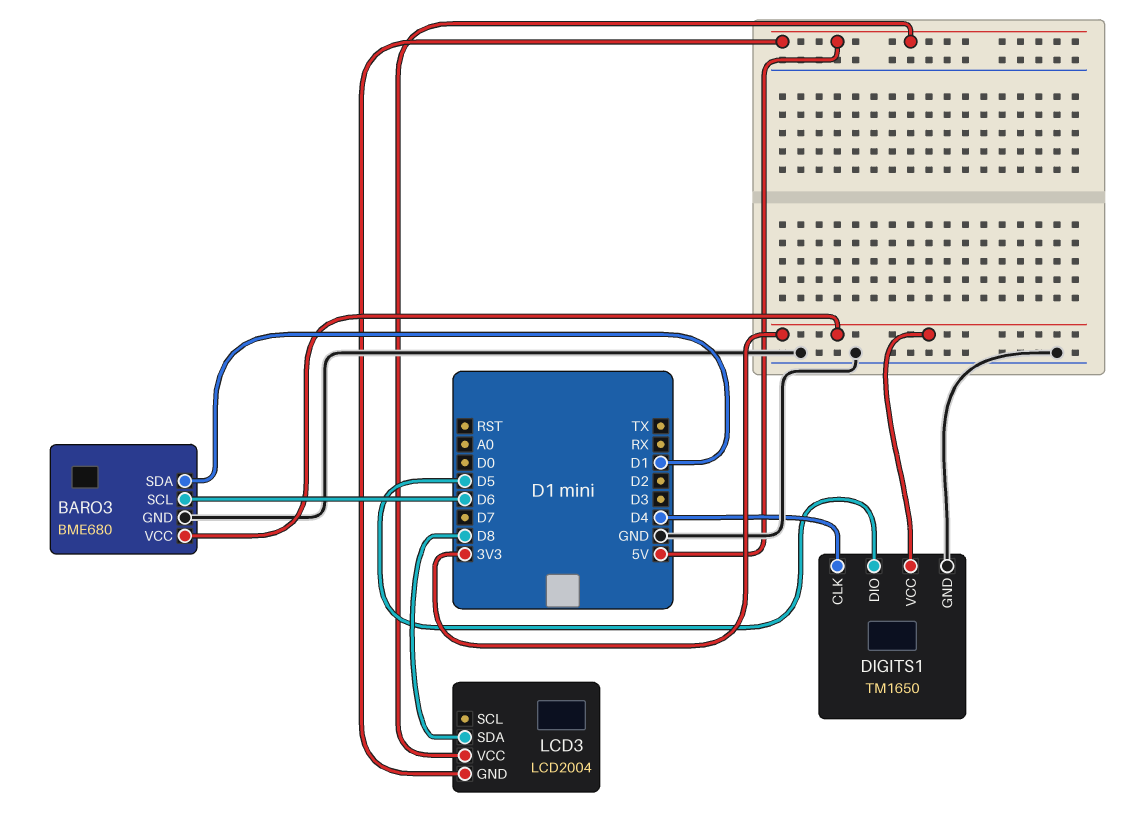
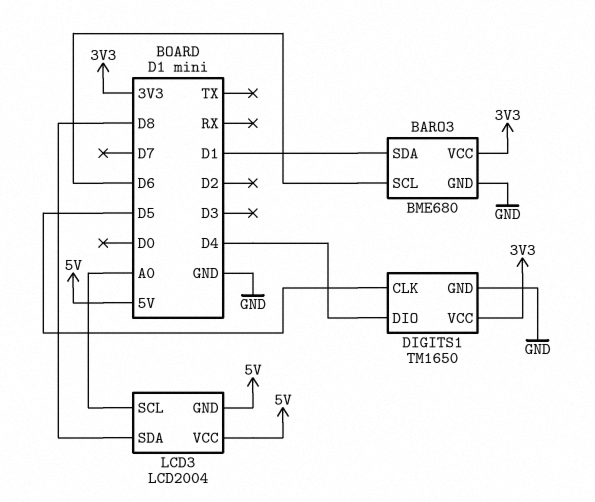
DIGITS1 pin CLK: D4 -> D5
DIGITS1 pin DIO: D5 -> D4
LCD3 pin SCL: none -> A0

